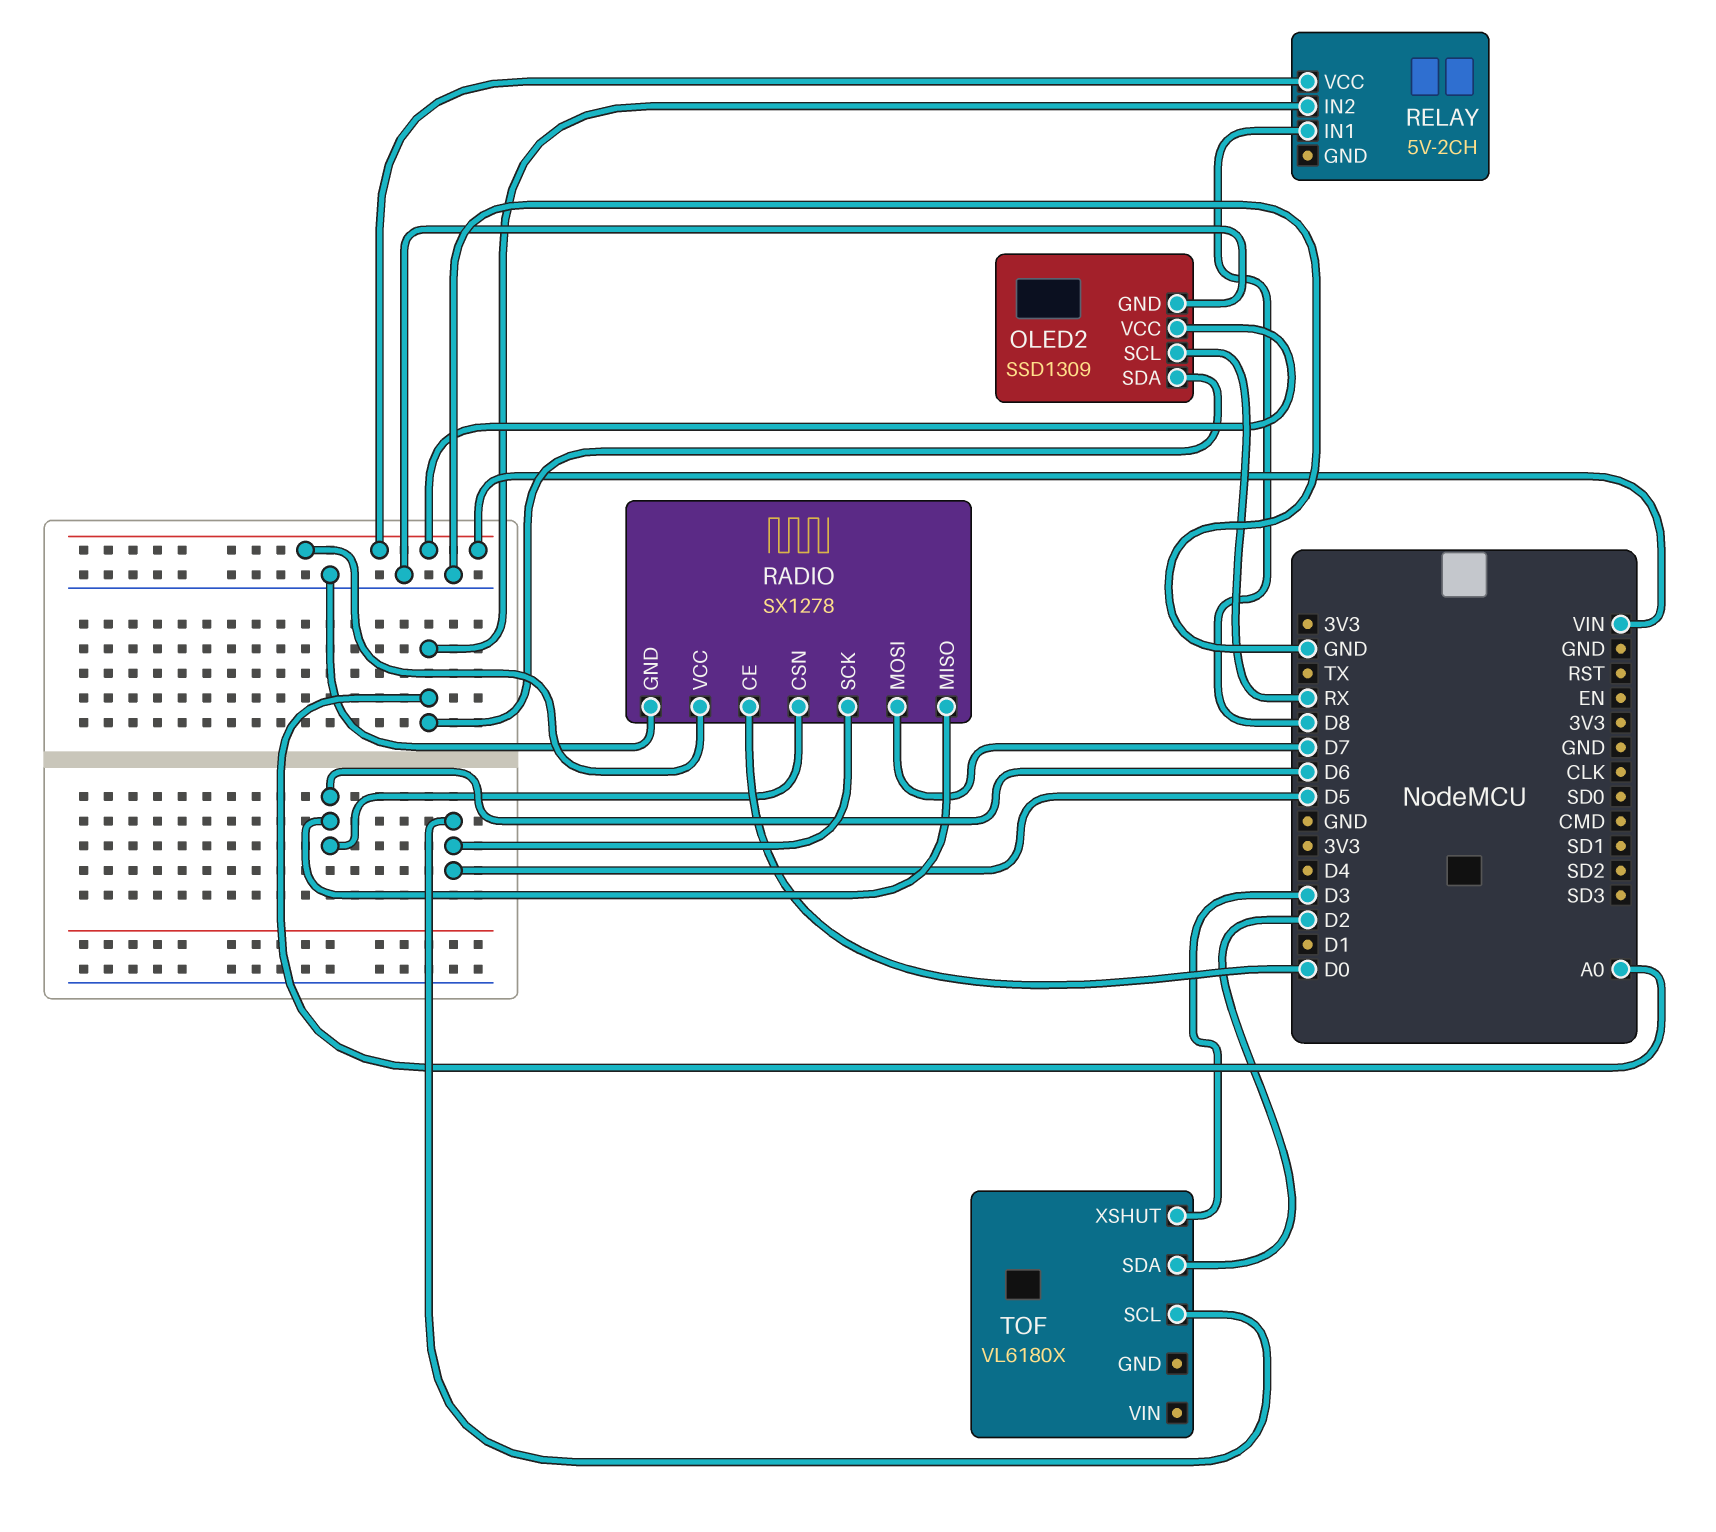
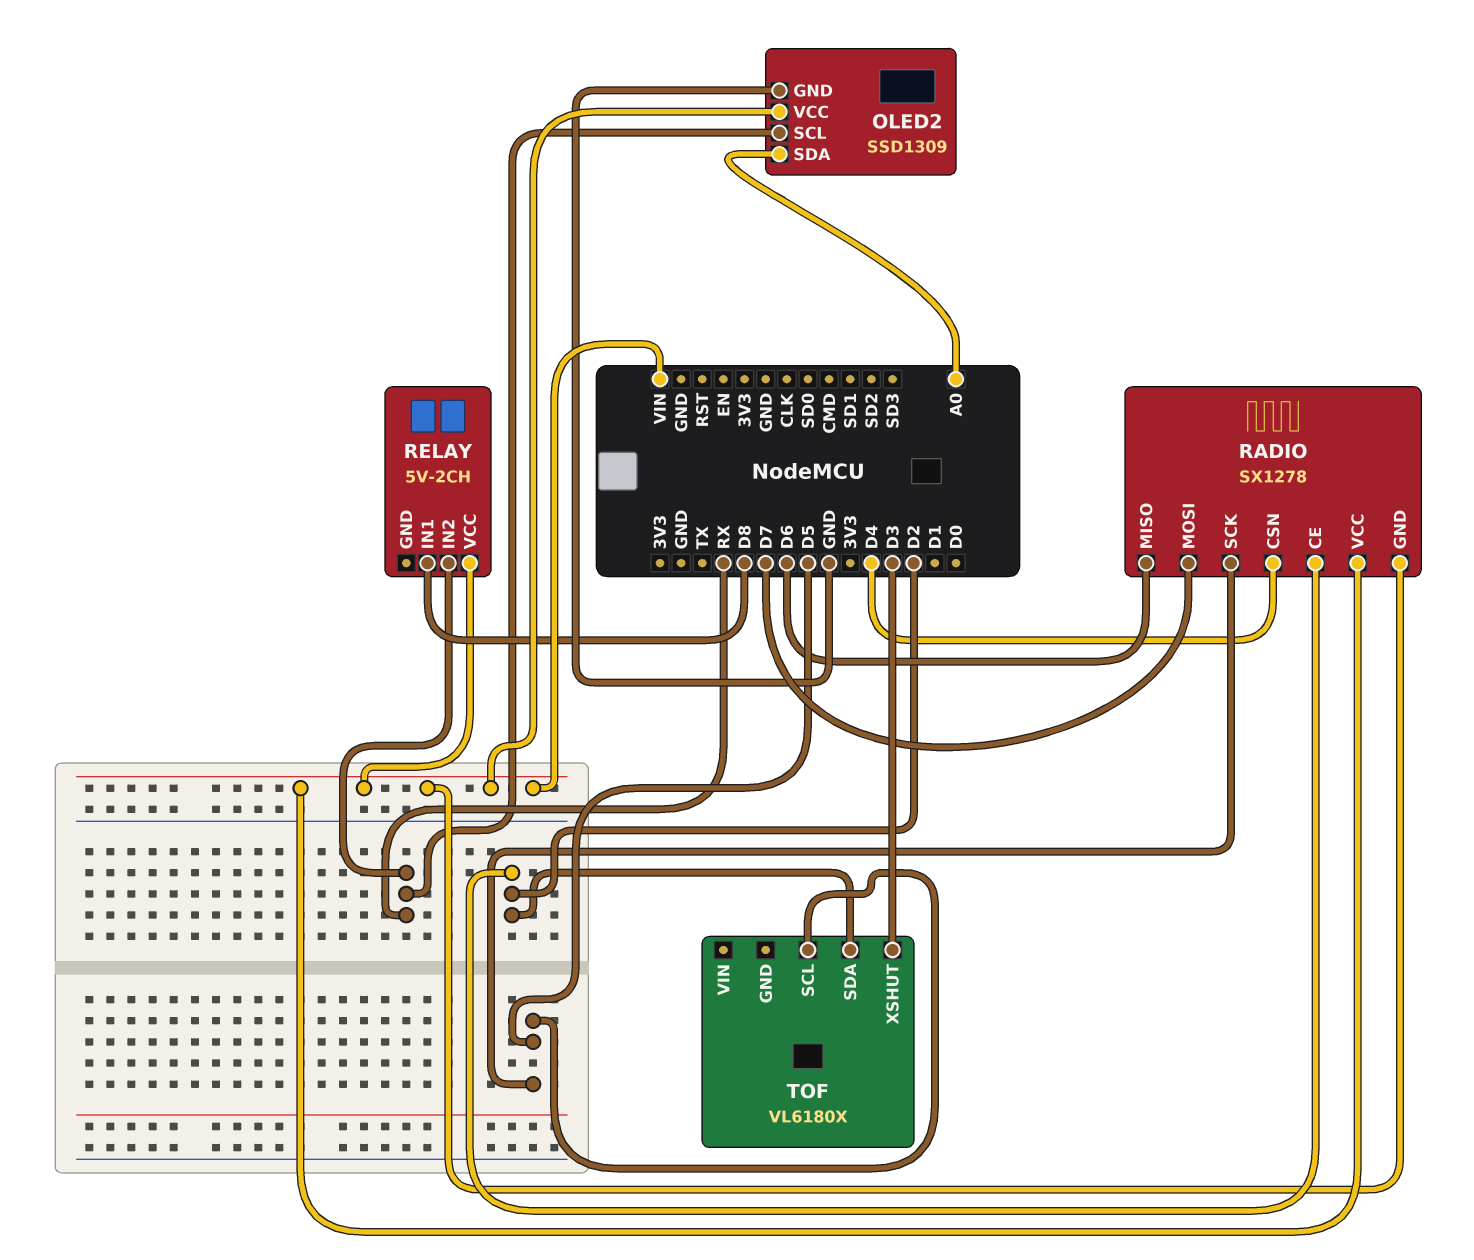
RADIO pin CE: D0 -> D2
RADIO pin CSN: D6 -> D4
RADIO pin GND: GND -> VIN
RELAY pin IN2: A0 -> RX

